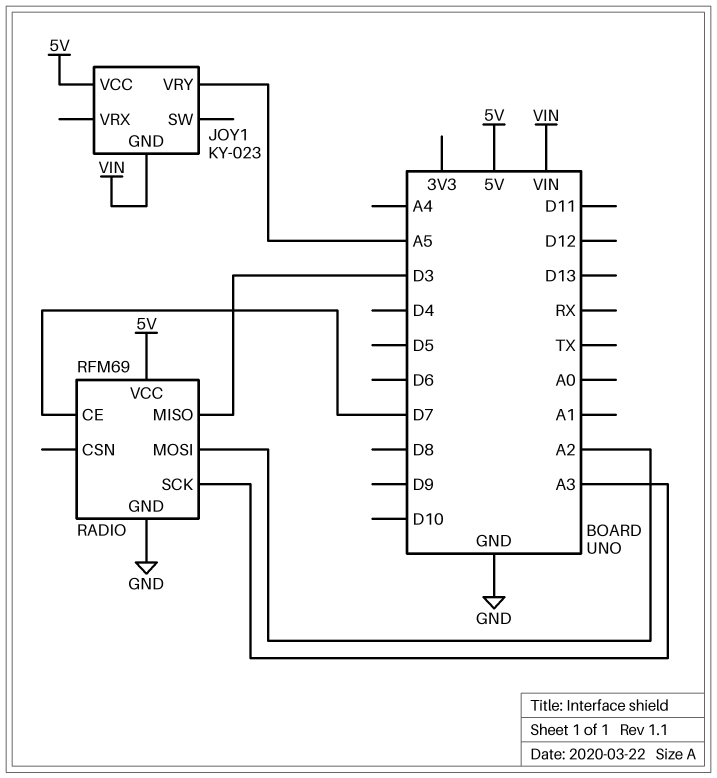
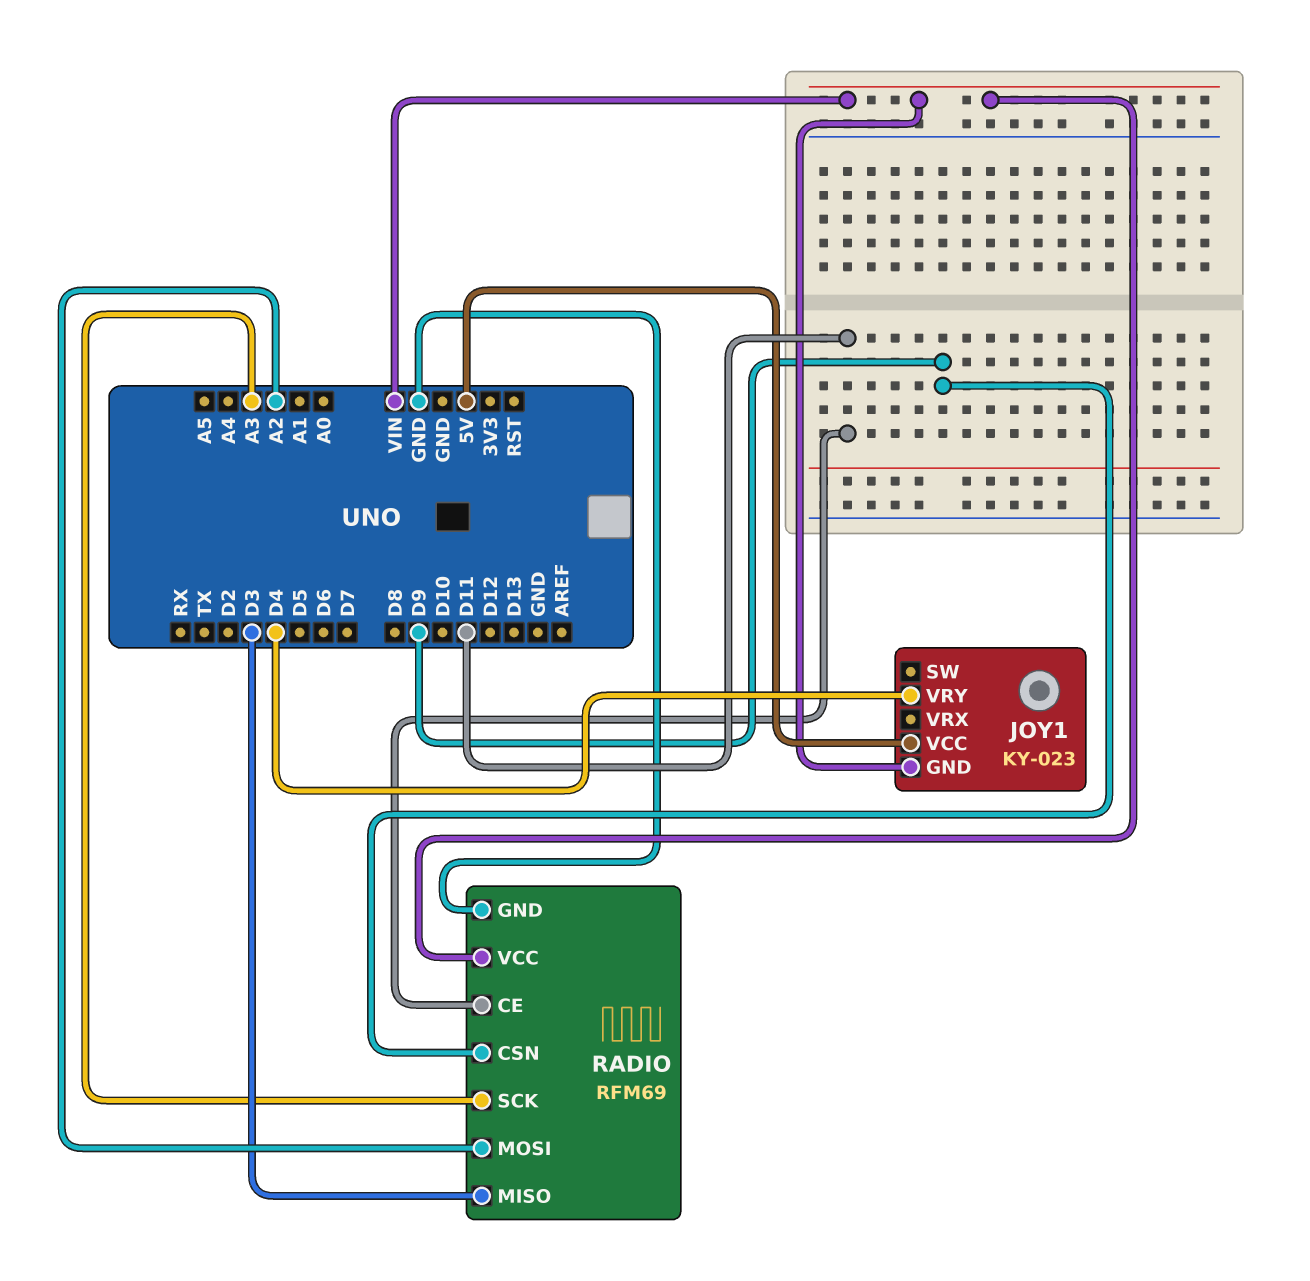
JOY1 pin VRY: A5 -> D4
RADIO pin CE: D7 -> D11
RADIO pin CSN: none -> D9
RADIO pin VCC: 5V -> VIN

